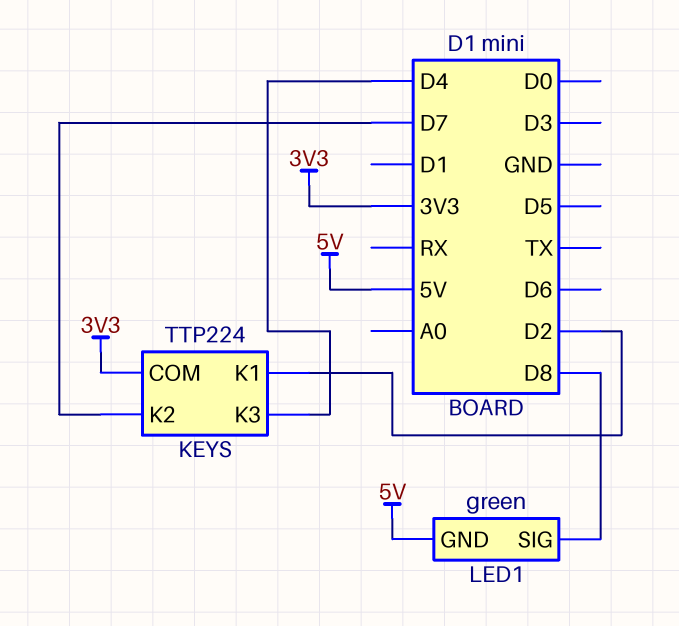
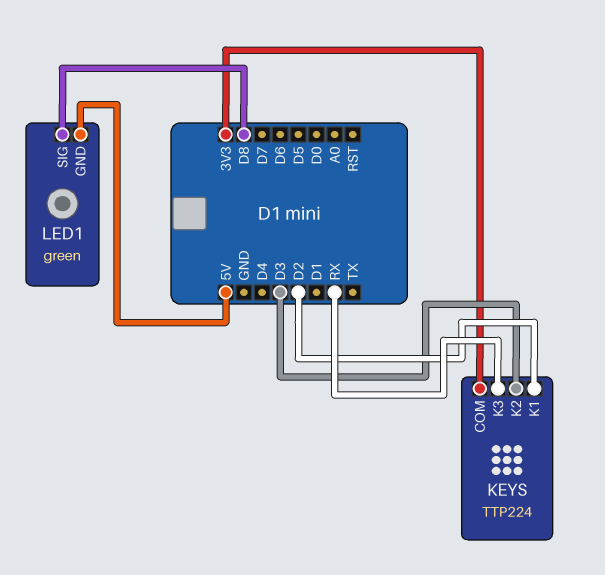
KEYS pin K2: D7 -> D3
KEYS pin K3: D4 -> RX

